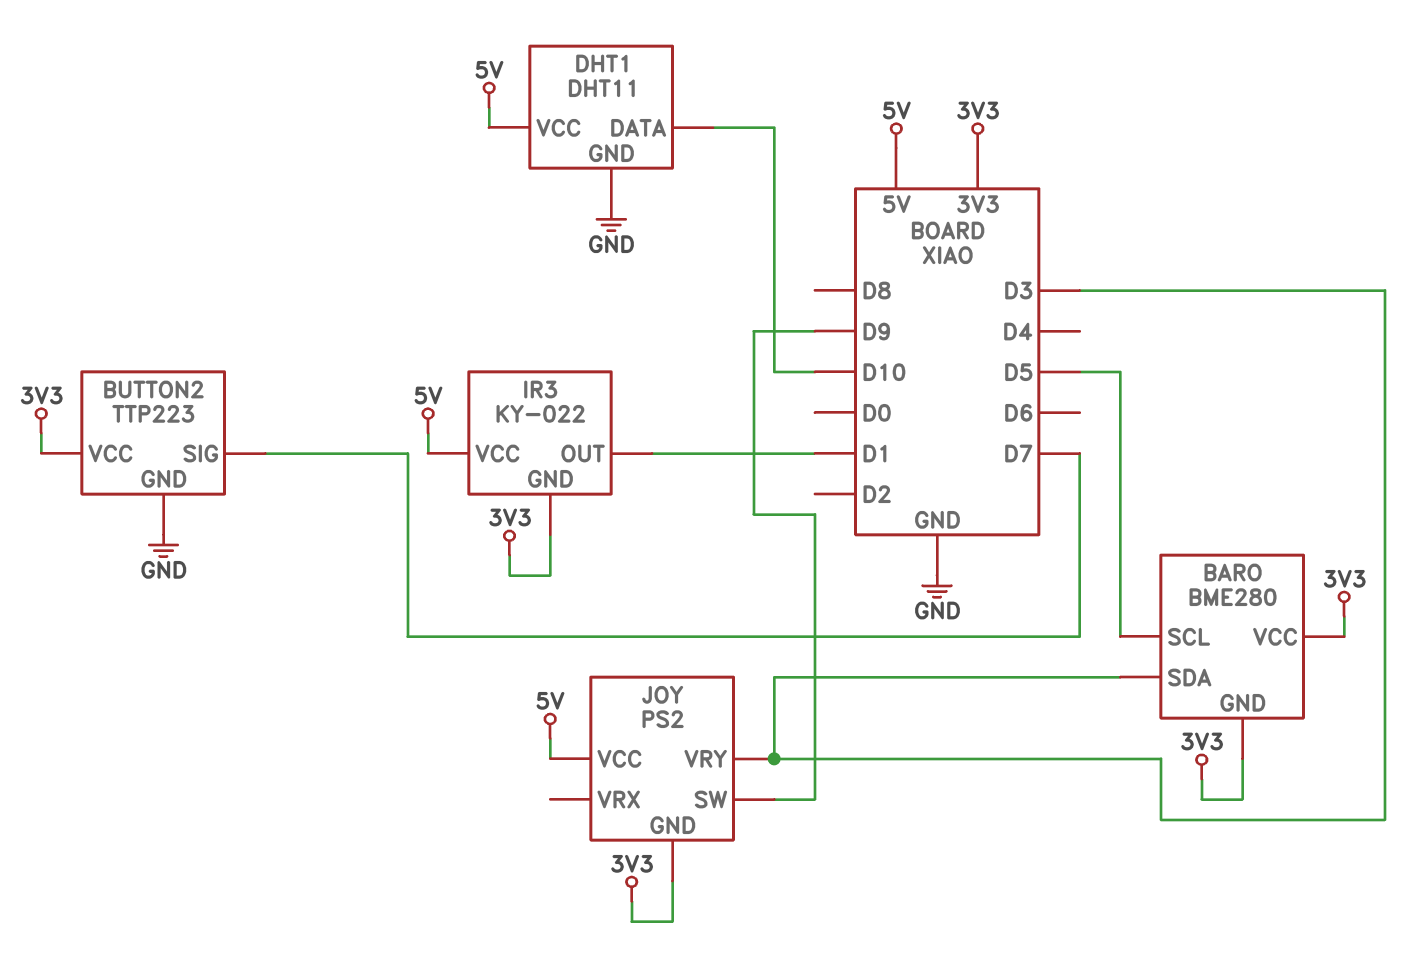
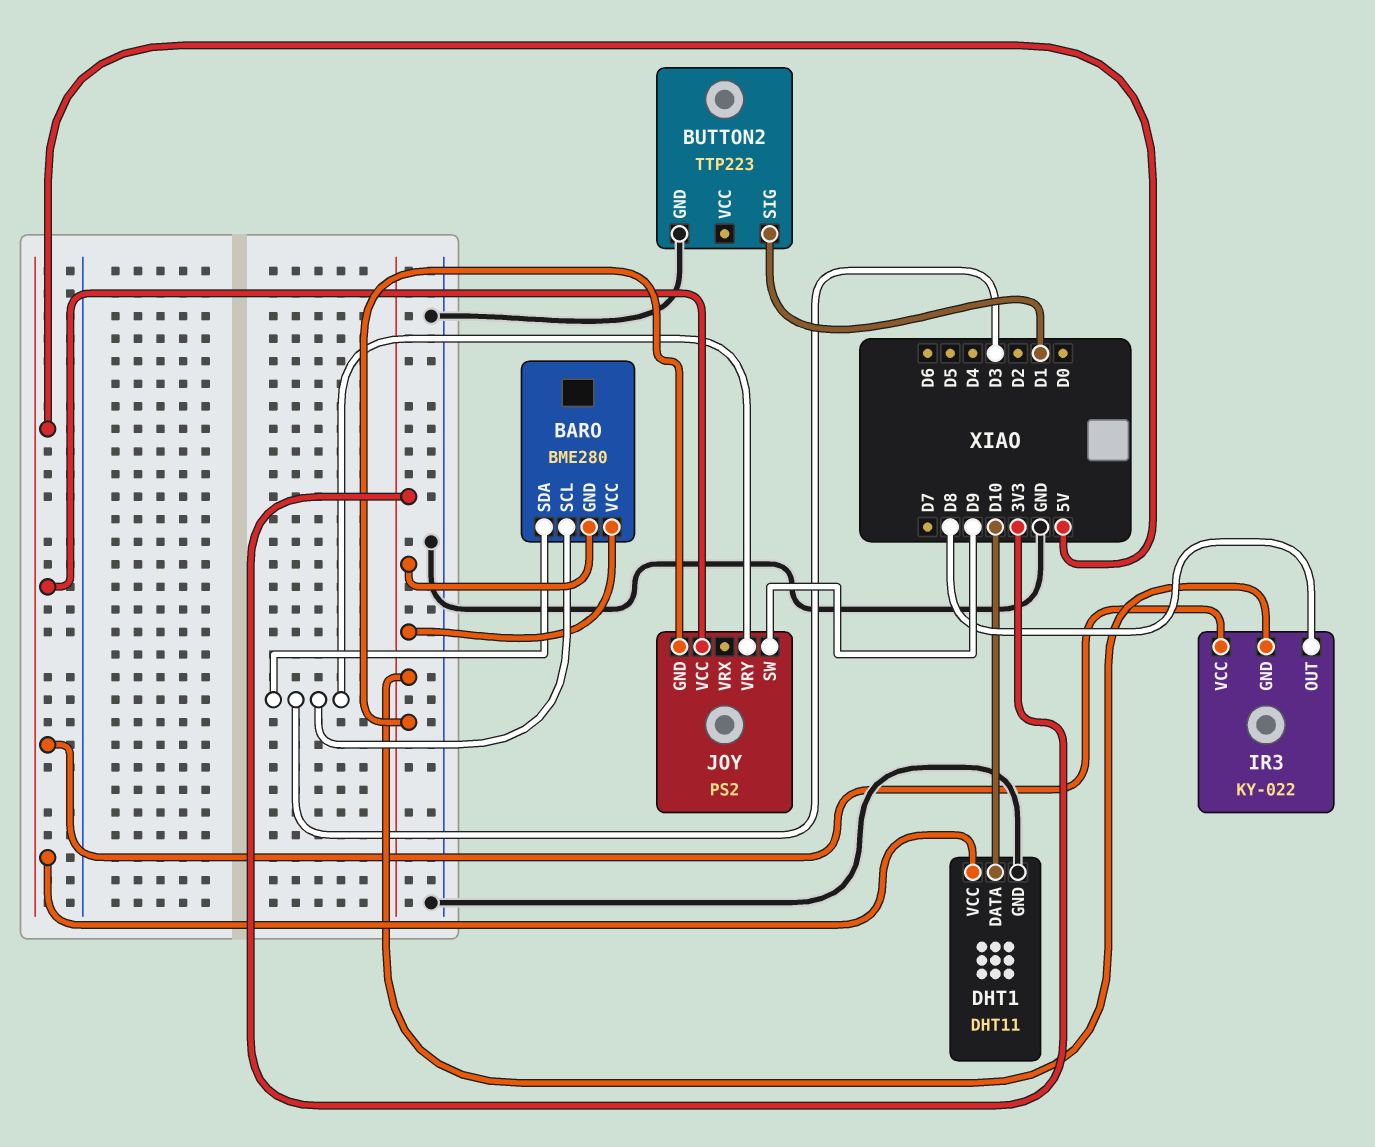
BARO pin SCL: D5 -> D3
BUTTON2 pin SIG: D7 -> D1
BUTTON2 pin VCC: 3V3 -> none
IR3 pin OUT: D1 -> D8

